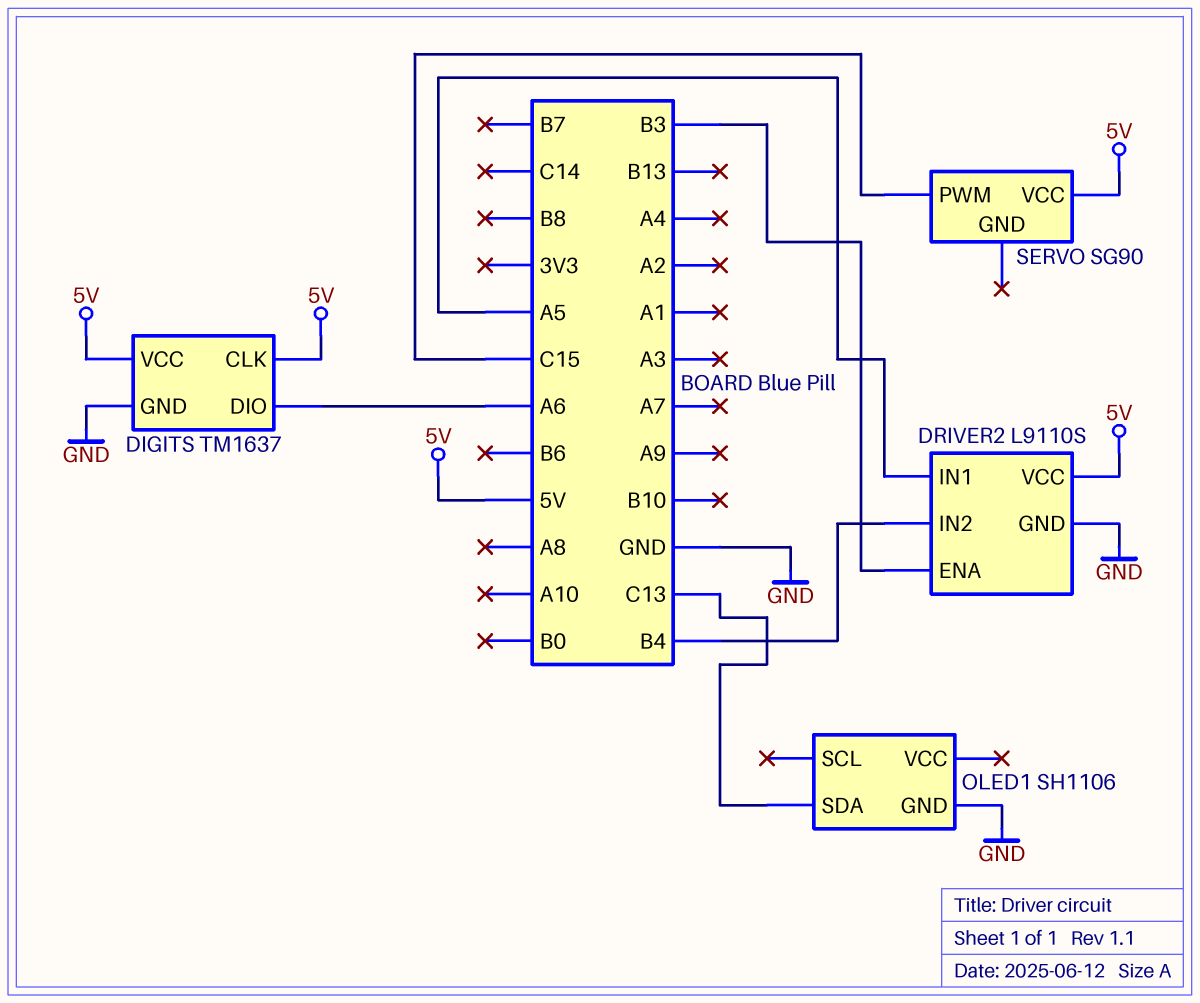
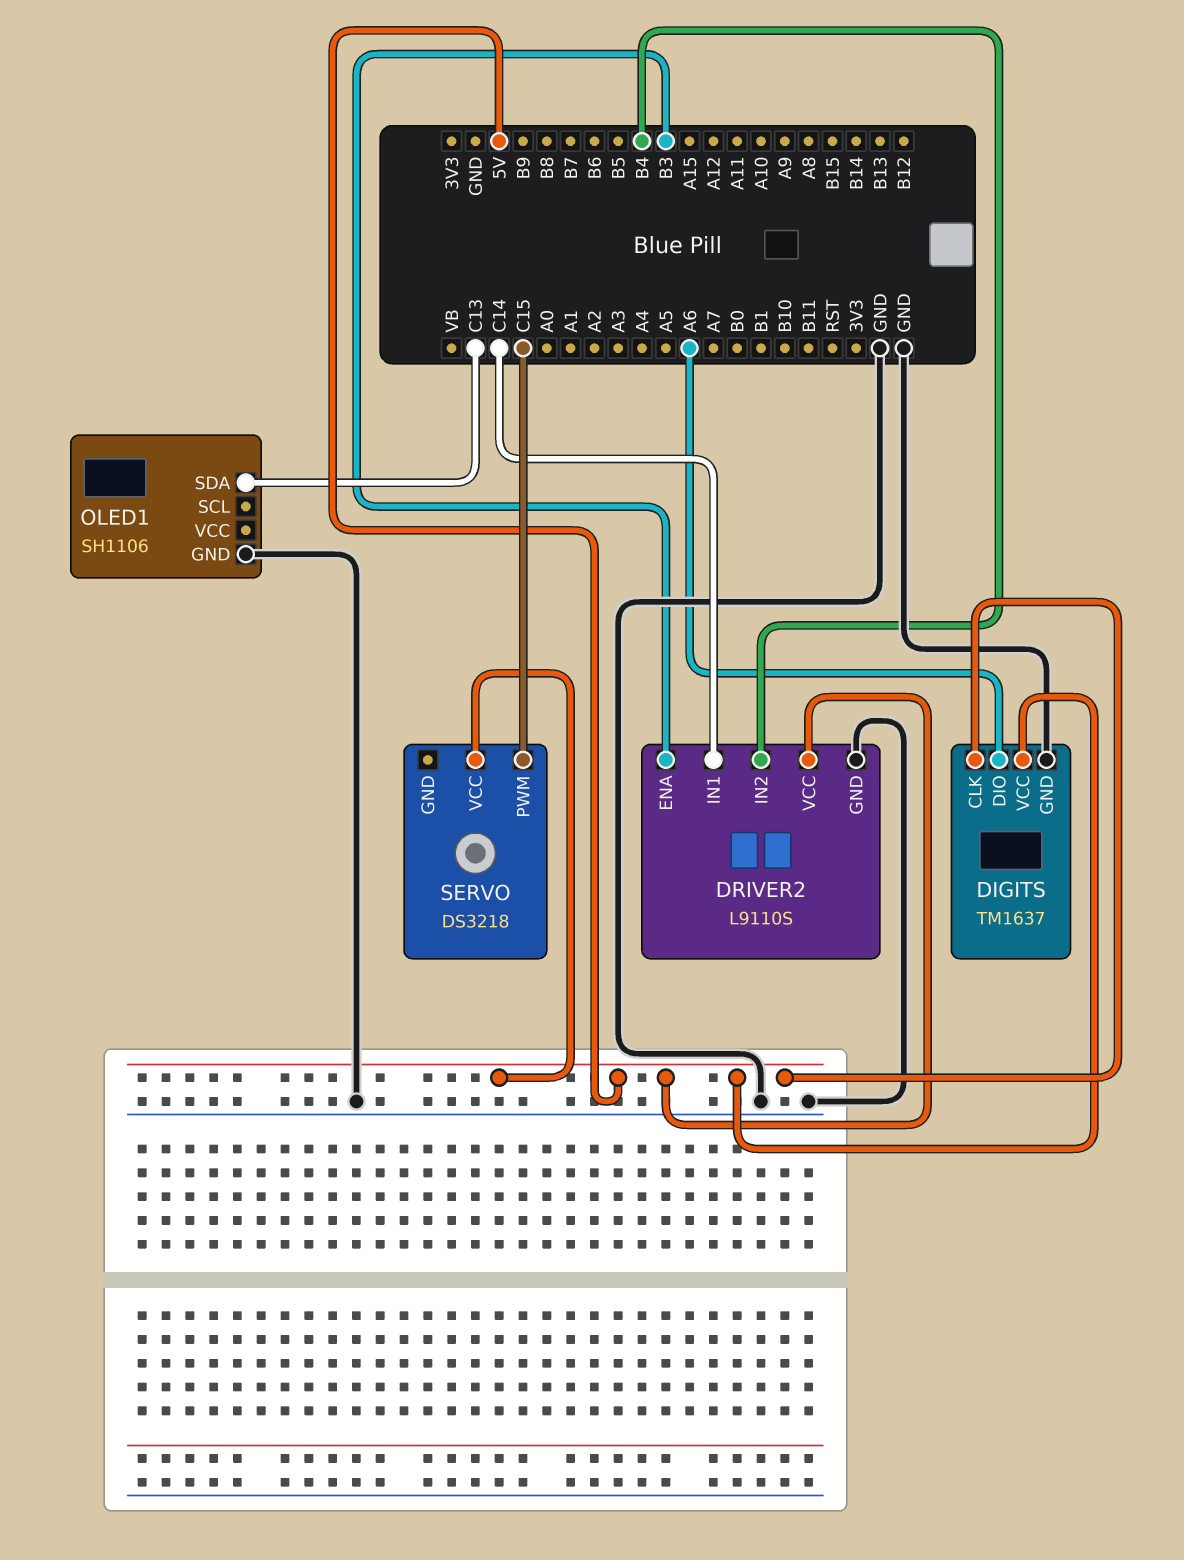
DRIVER2 pin IN1: A5 -> C14
SERVO: SG90 -> DS3218

